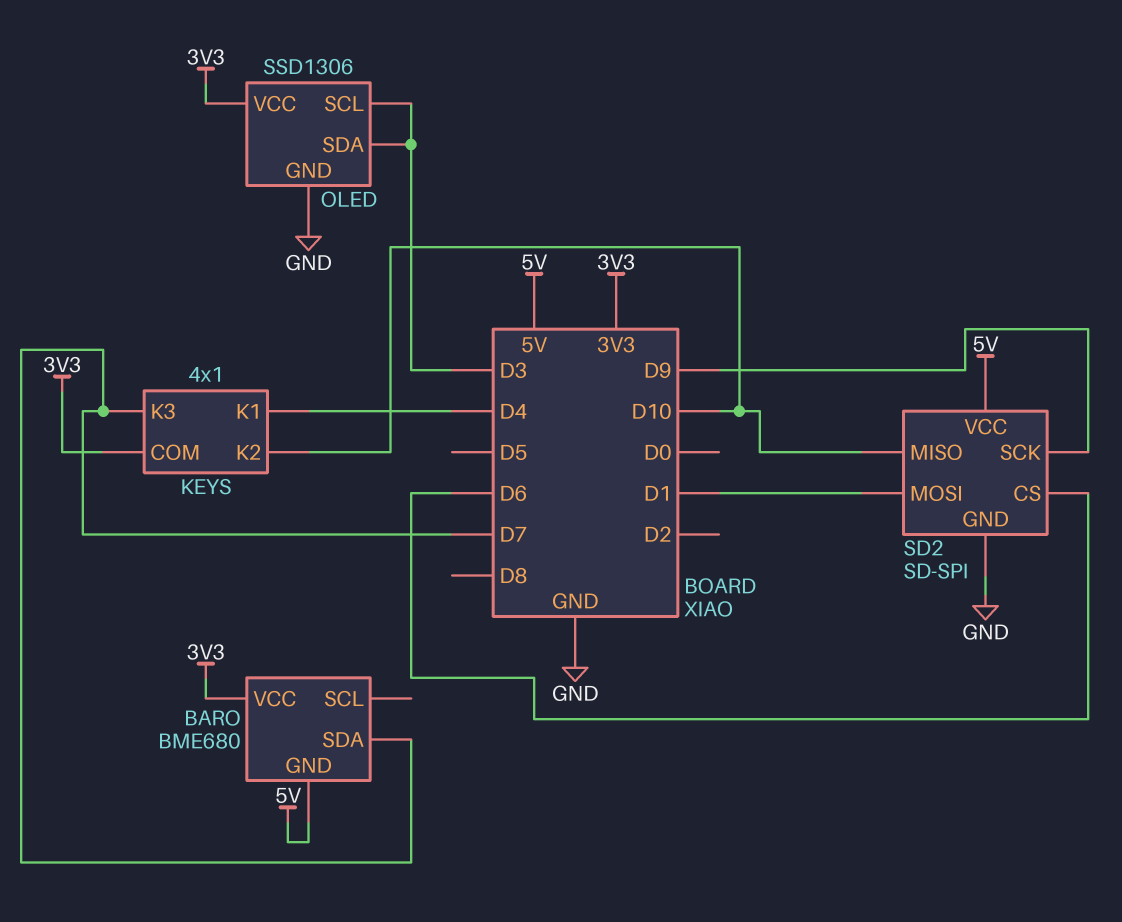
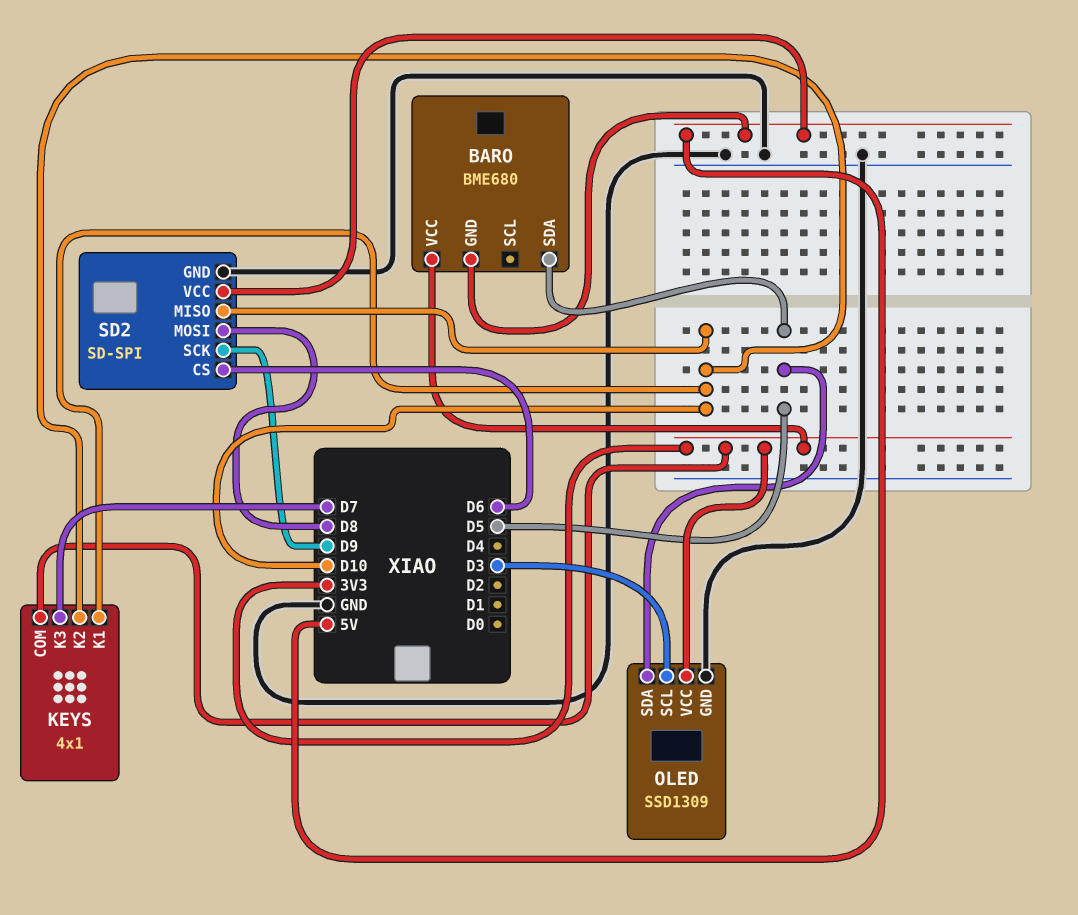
BARO pin SDA: D7 -> D5
KEYS pin K1: D4 -> D10
OLED: SSD1306 -> SSD1309
OLED pin SDA: D3 -> D5
SD2 pin MOSI: D1 -> D8

